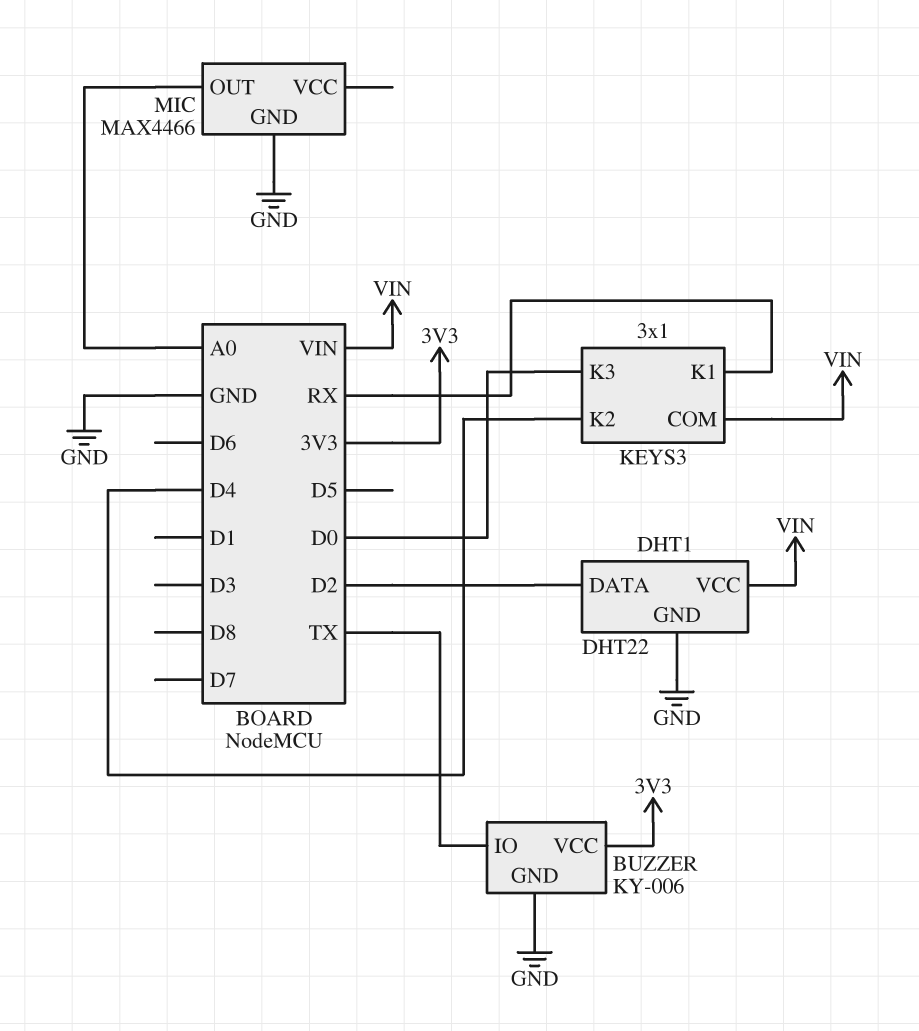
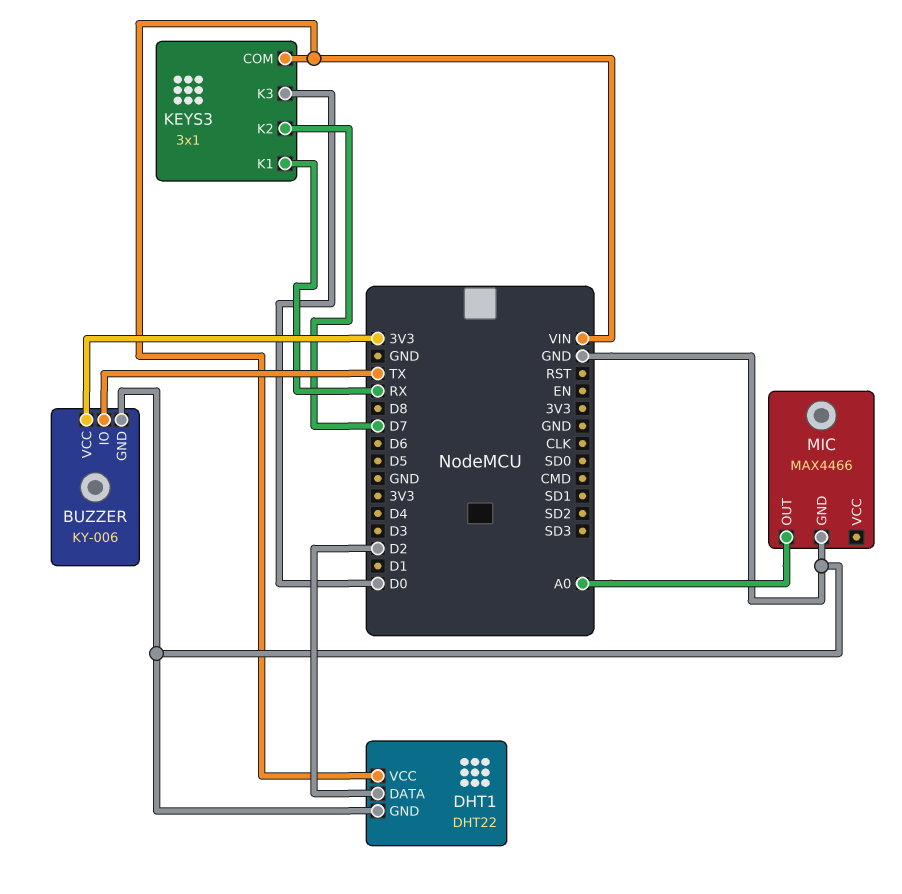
KEYS3 pin K2: D4 -> D7

